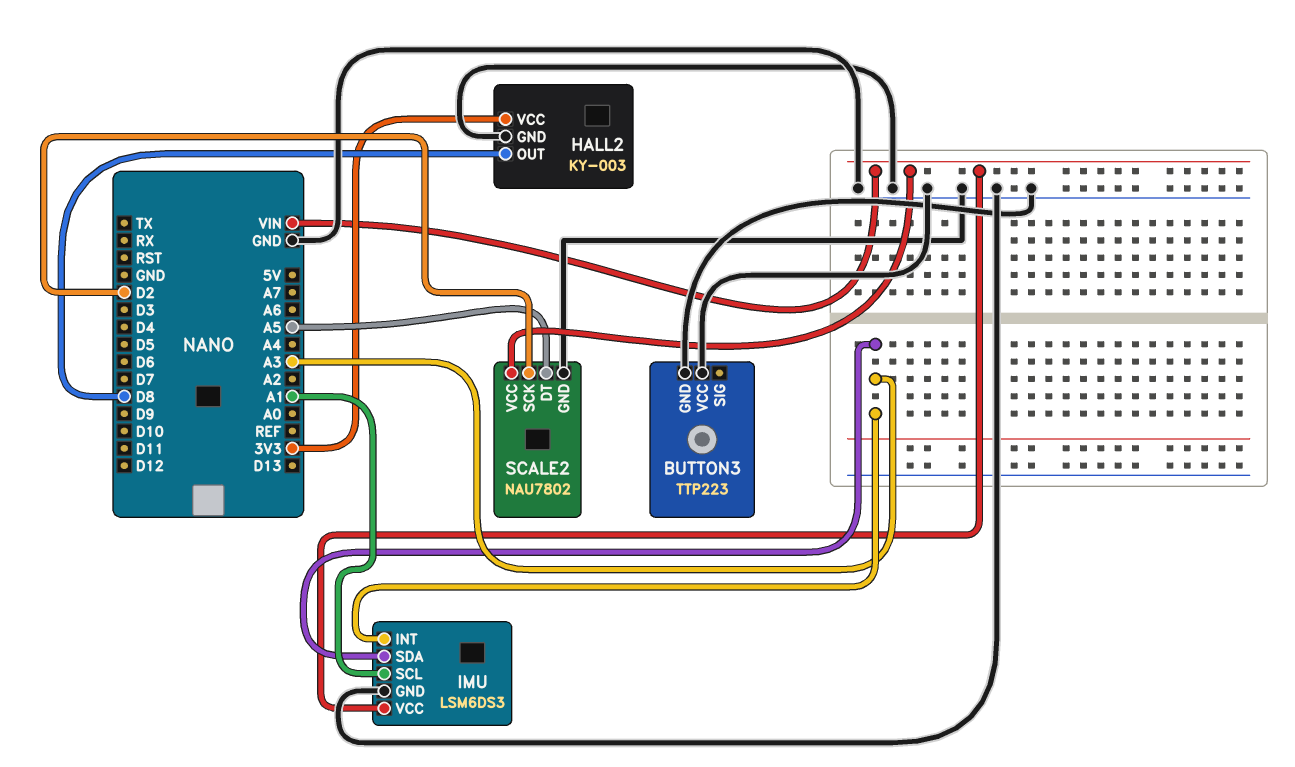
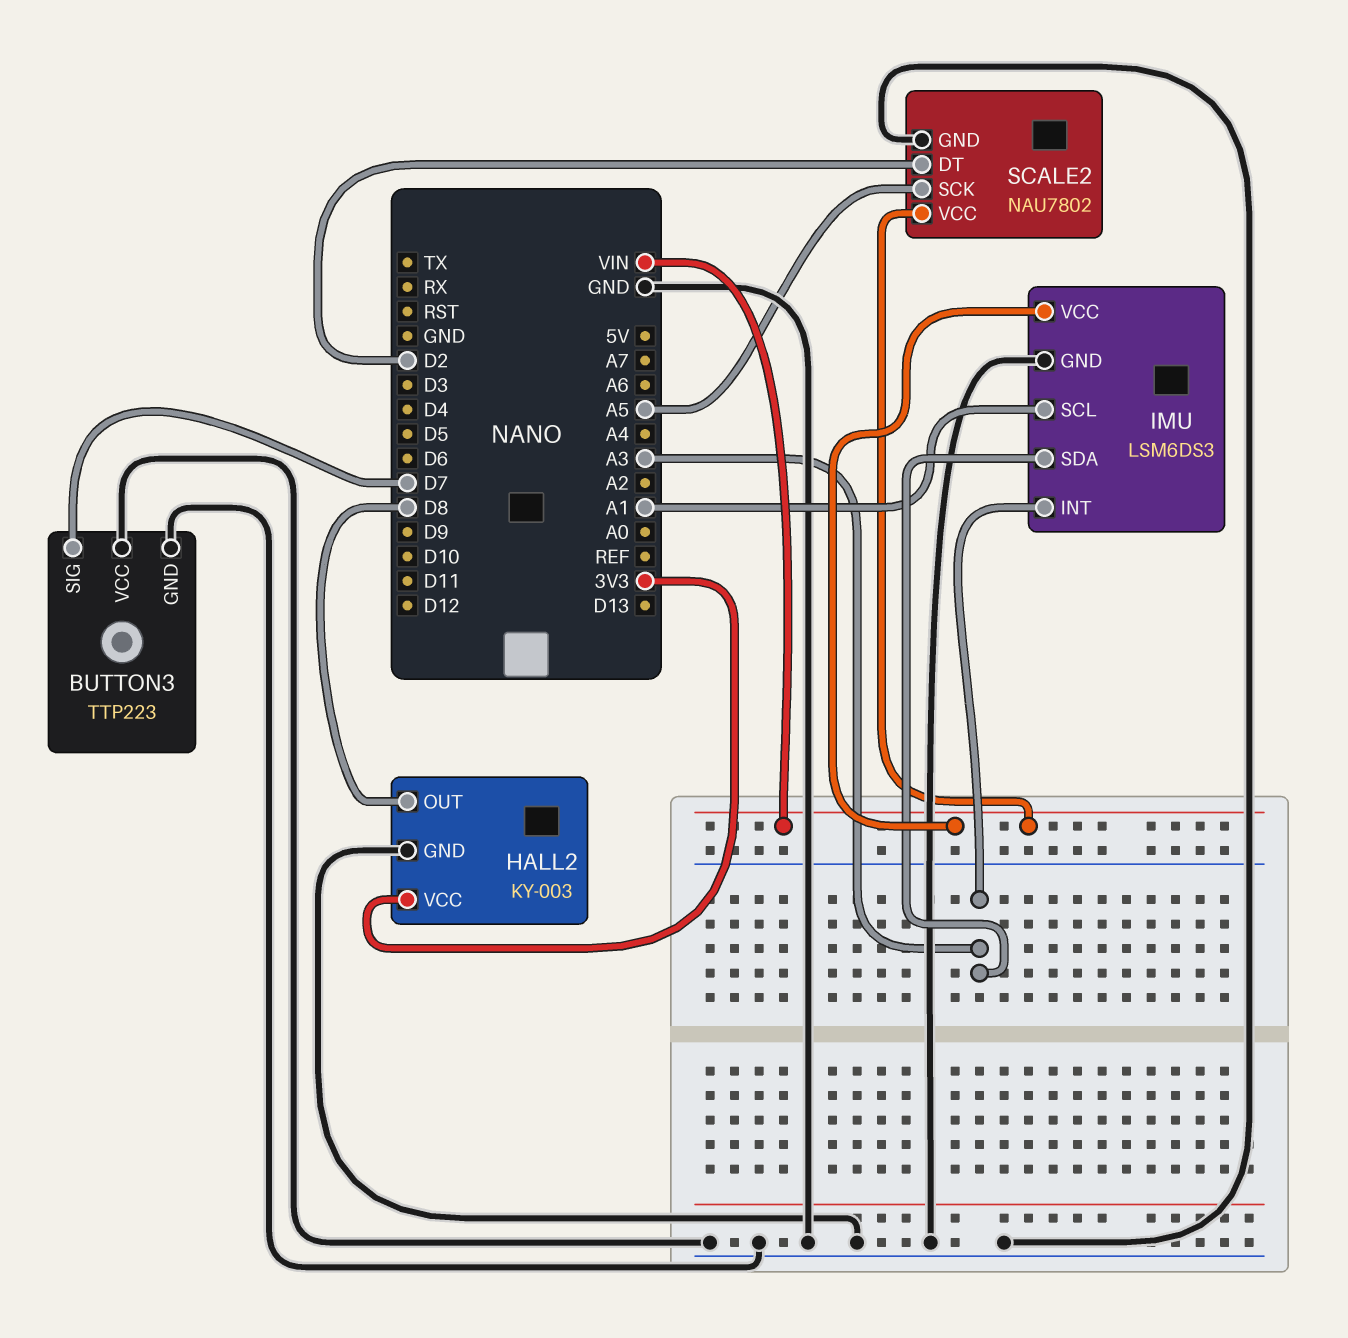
BUTTON3 pin SIG: none -> D7
SCALE2 pin DT: A5 -> D2
SCALE2 pin SCK: D2 -> A5

